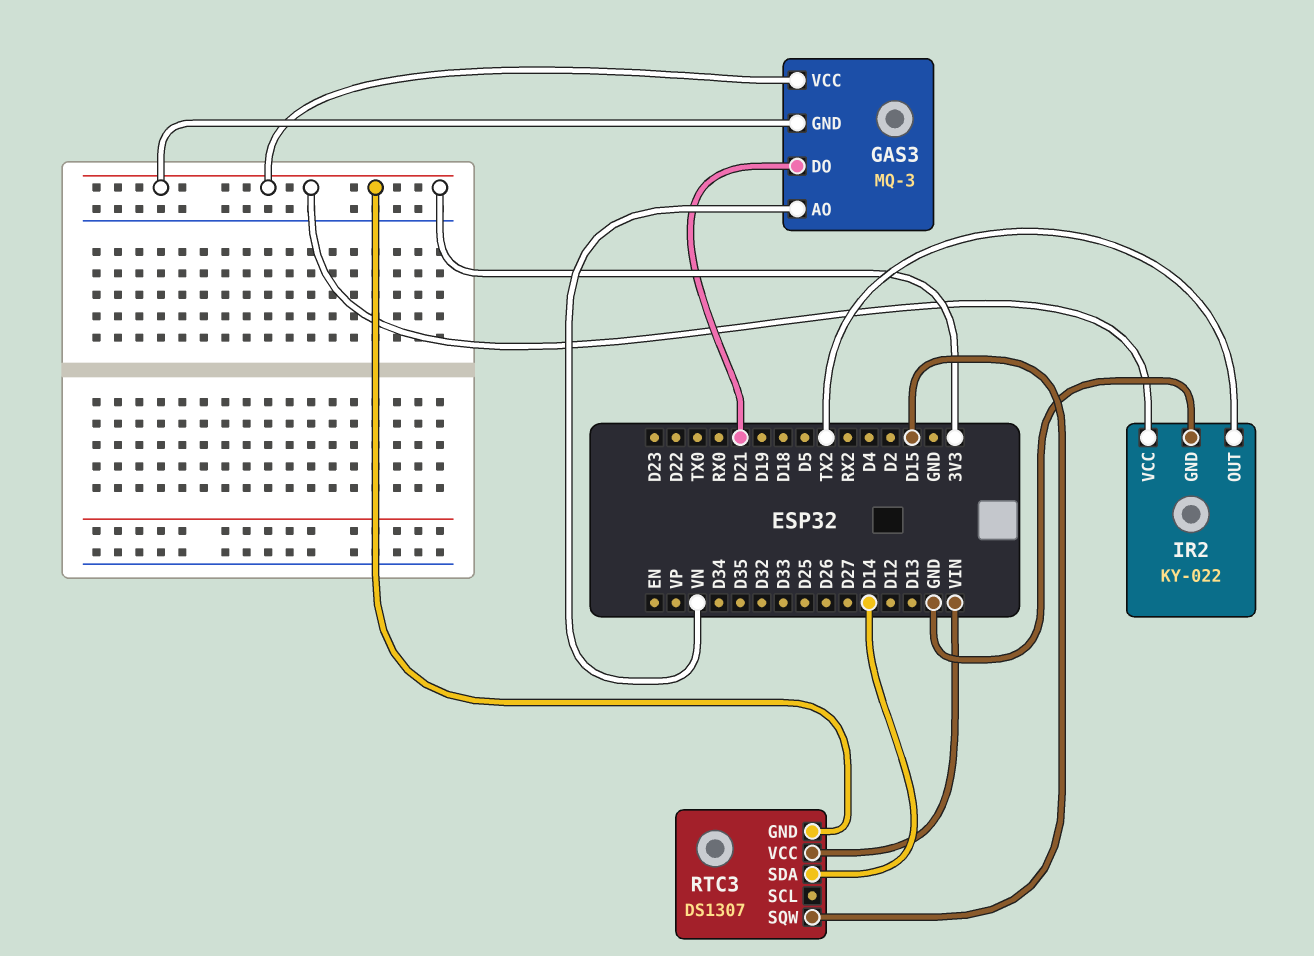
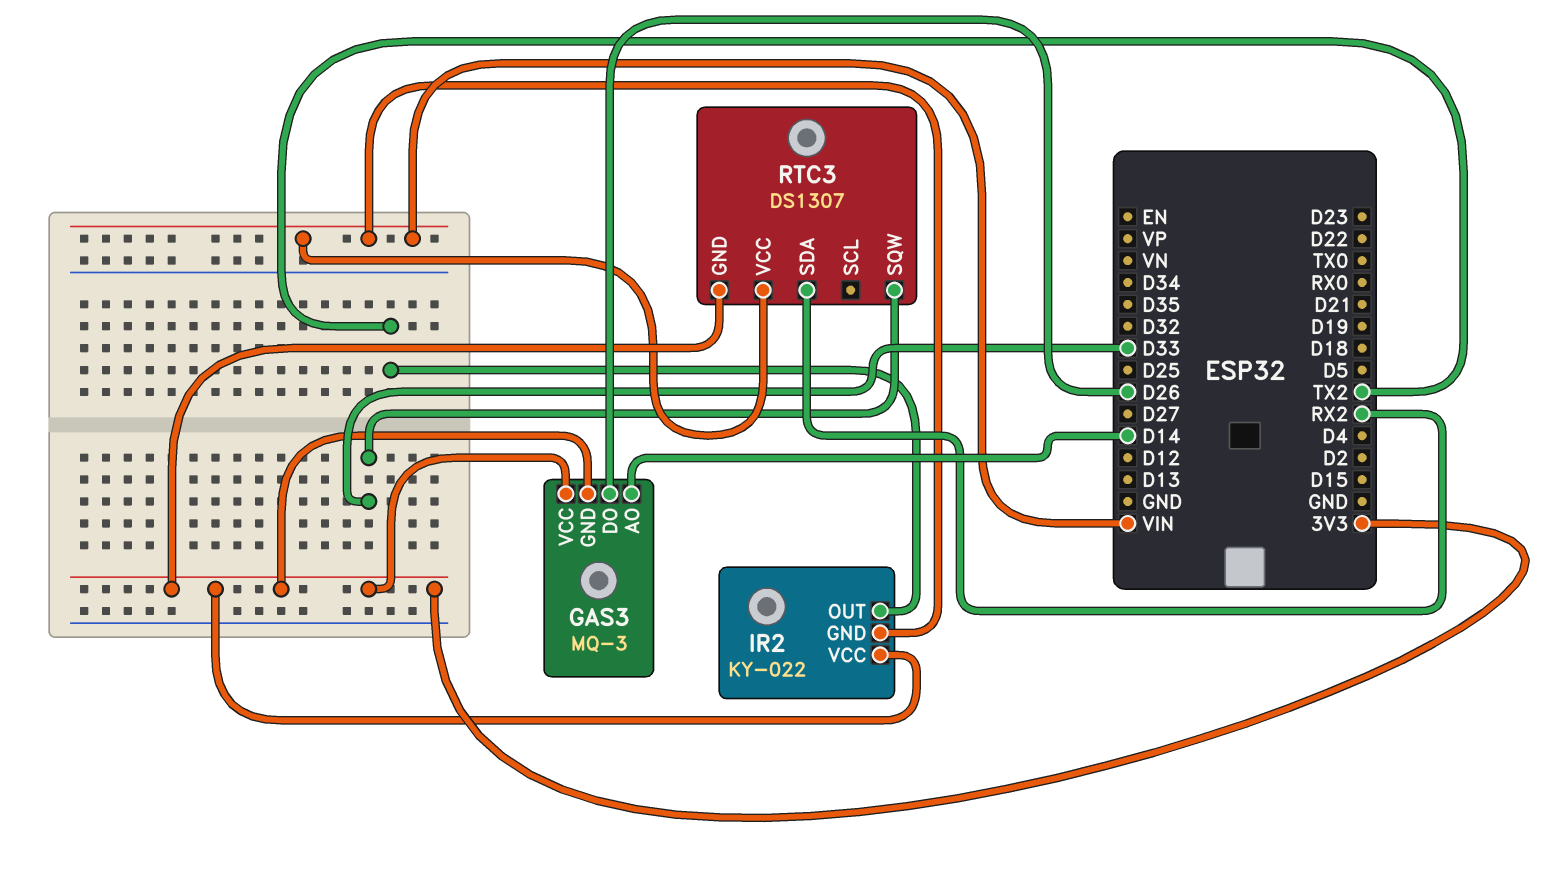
GAS3 pin AO: VN -> D14
GAS3 pin DO: D21 -> D26
IR2 pin GND: GND -> VIN
RTC3 pin SDA: D14 -> RX2
RTC3 pin SQW: D15 -> D33

